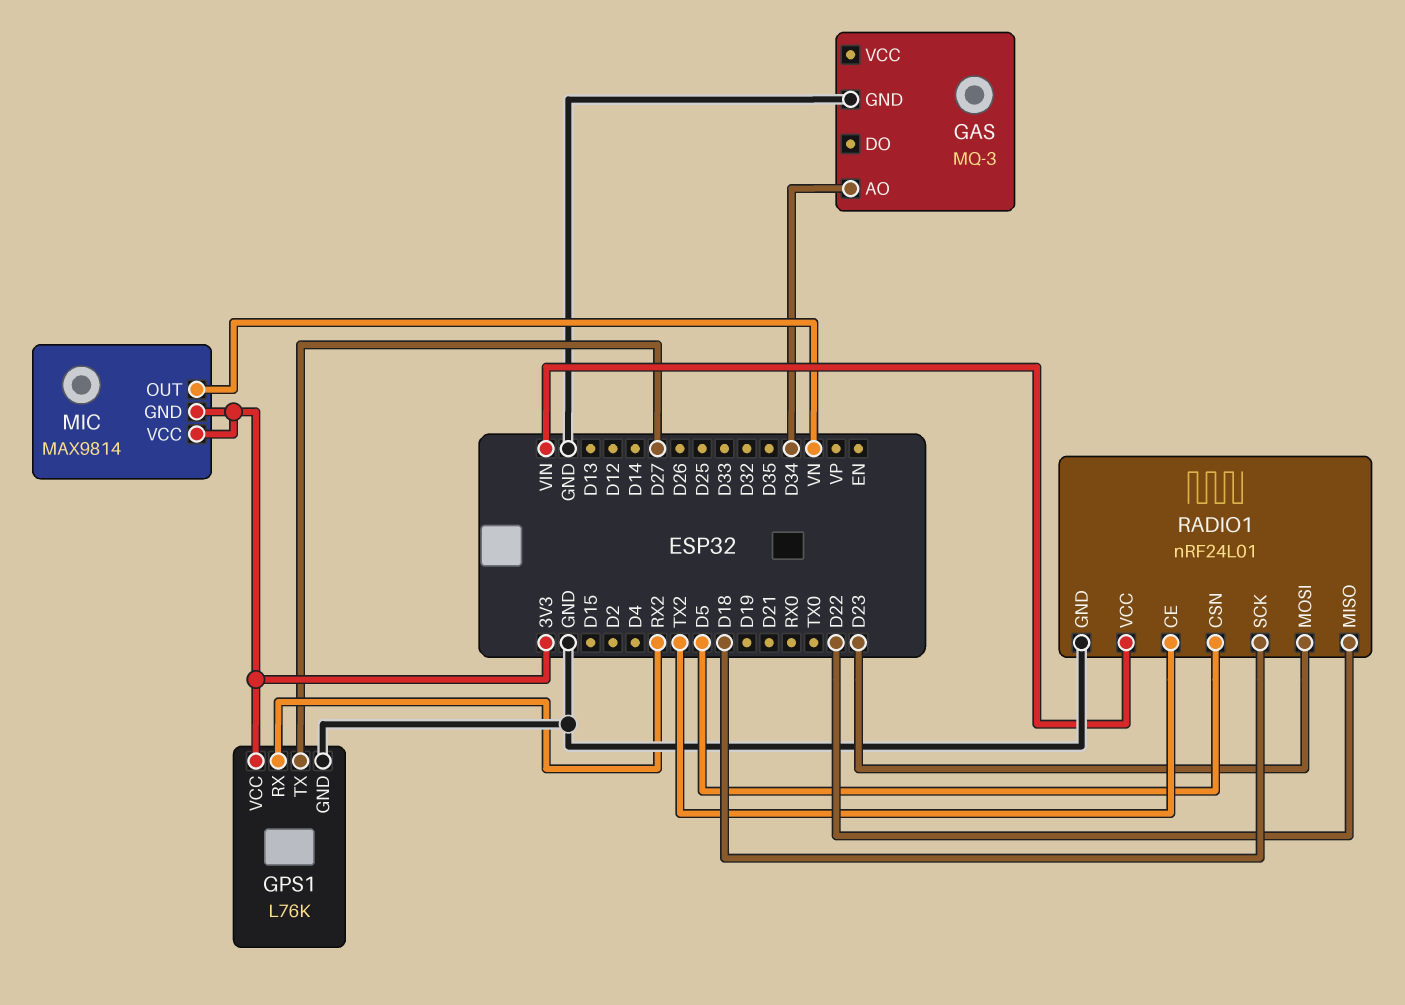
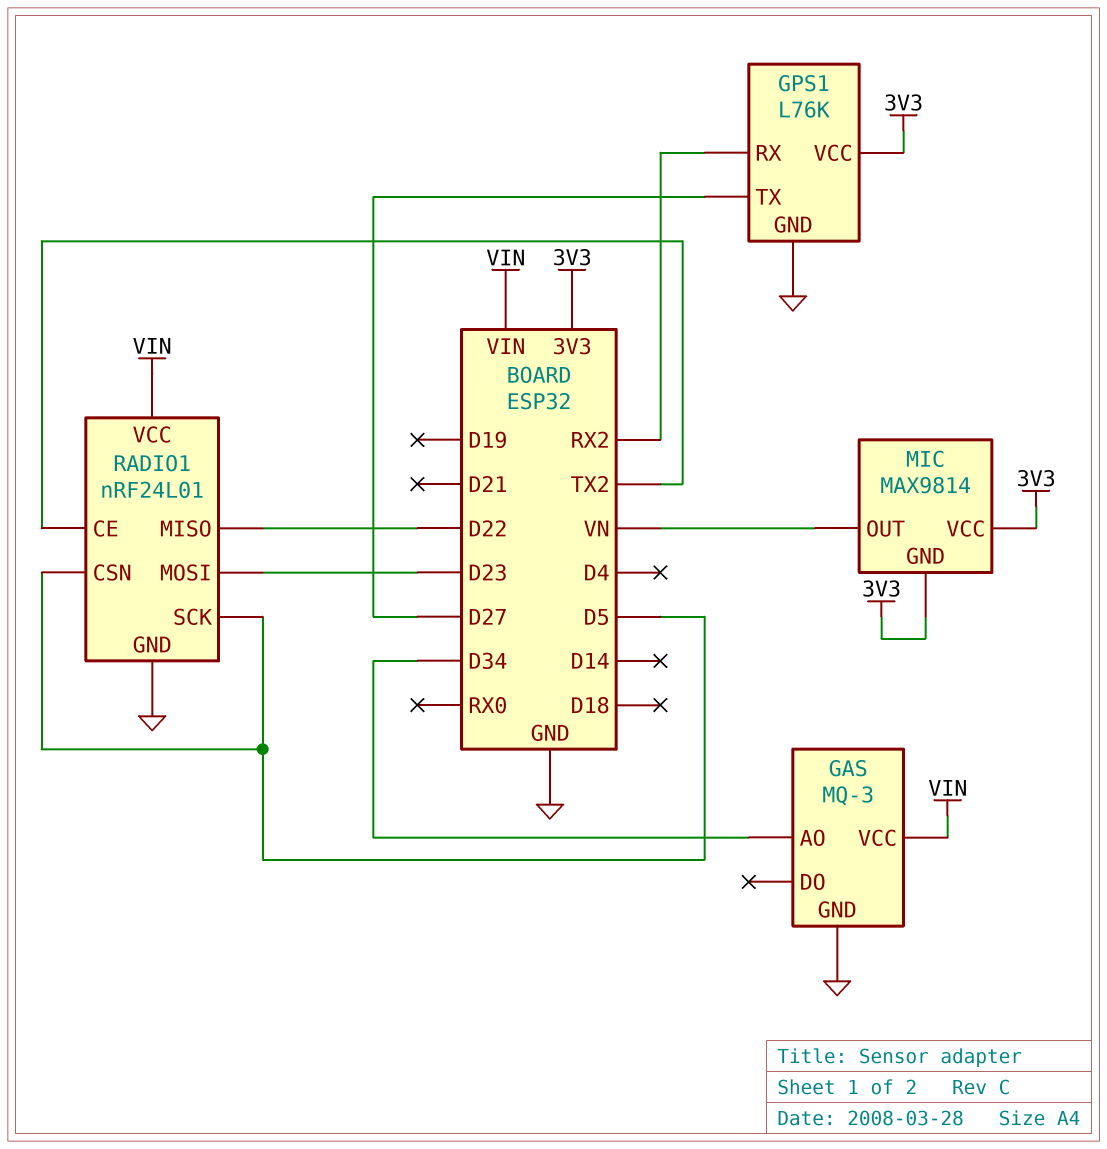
GAS pin VCC: none -> VIN
RADIO1 pin SCK: D18 -> D5

